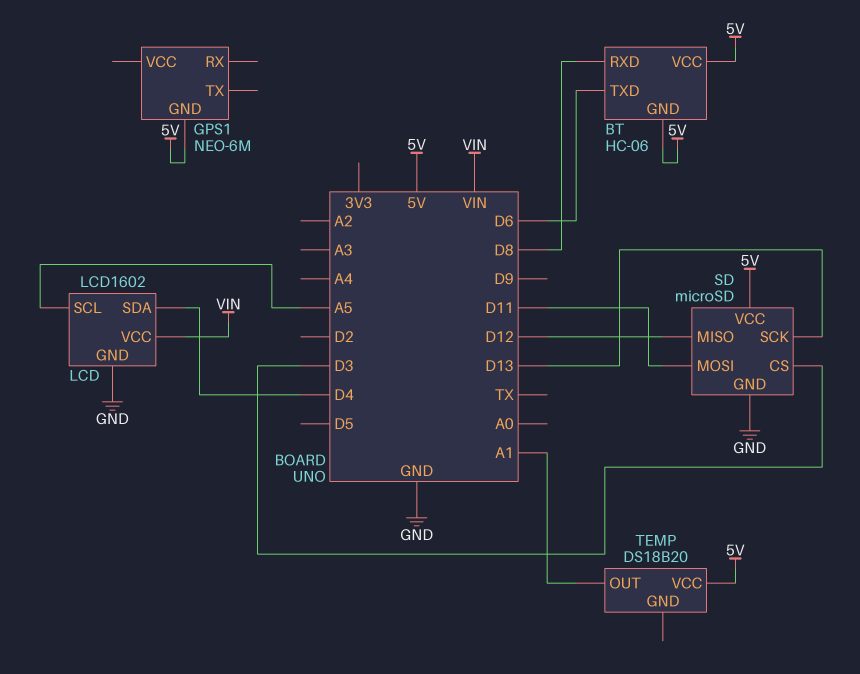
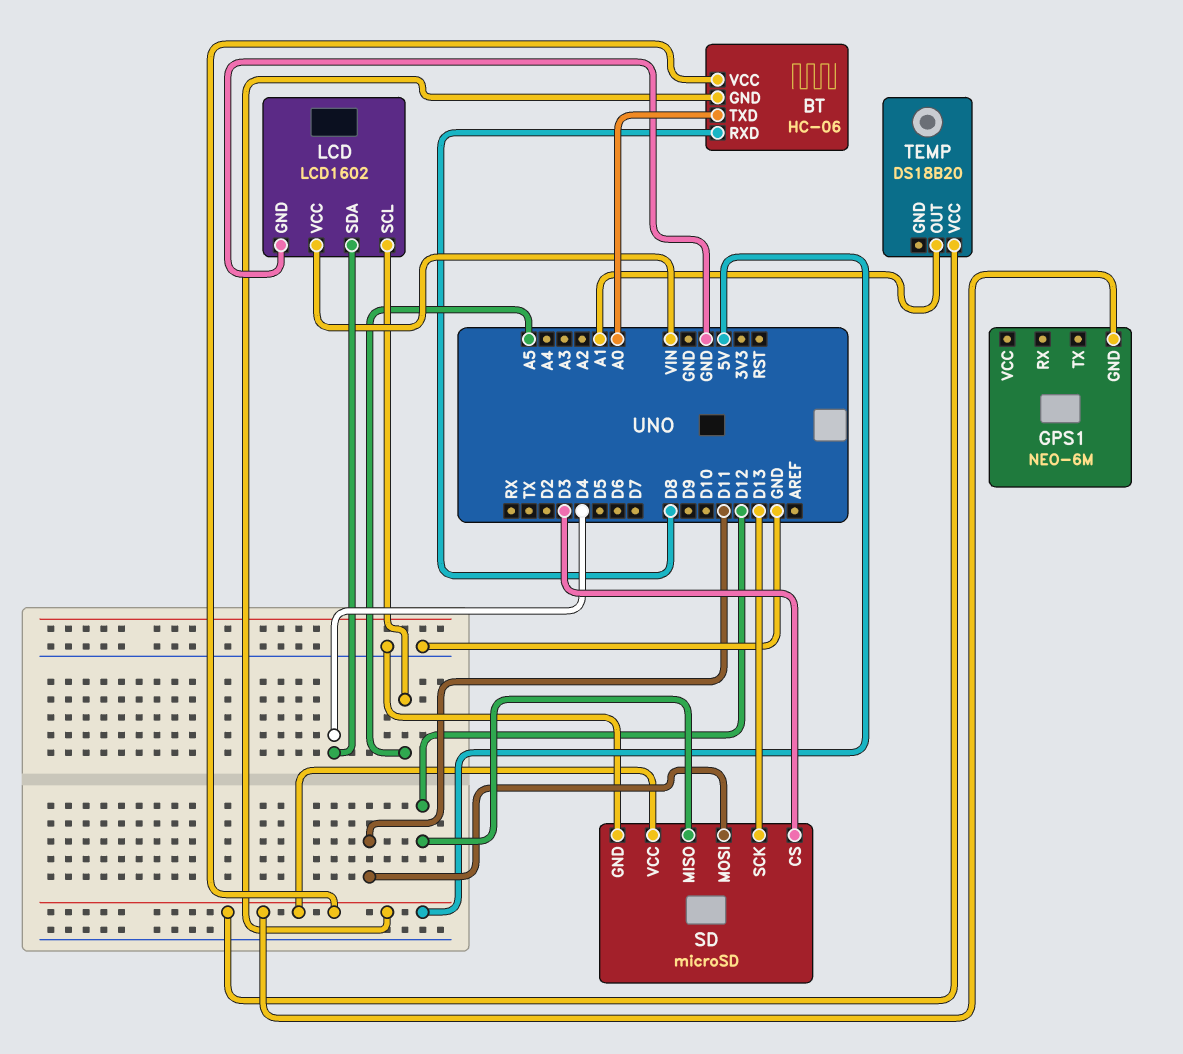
BT pin TXD: D6 -> A0

